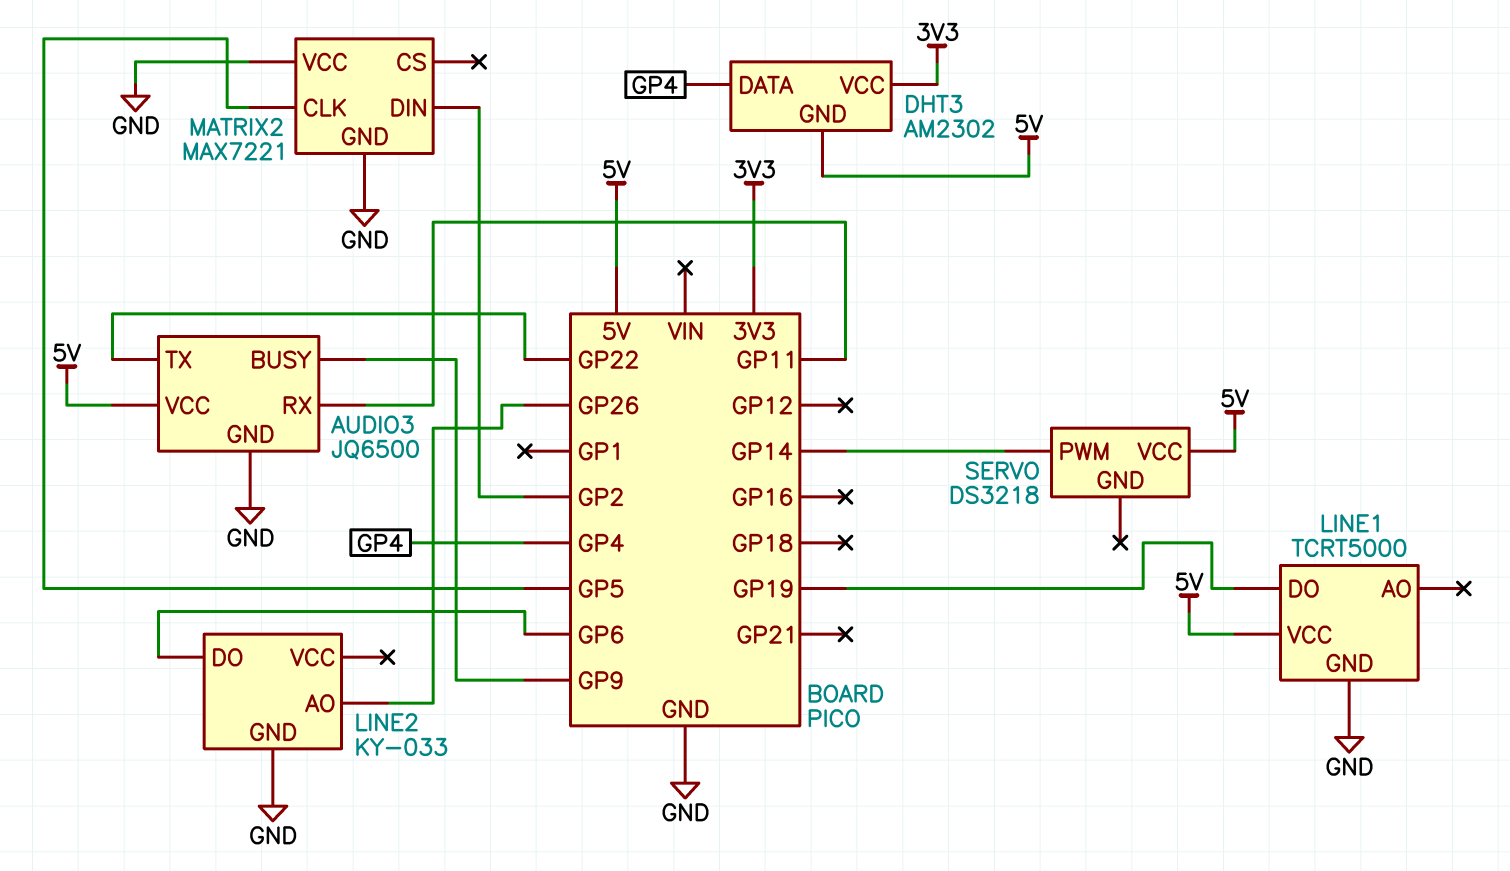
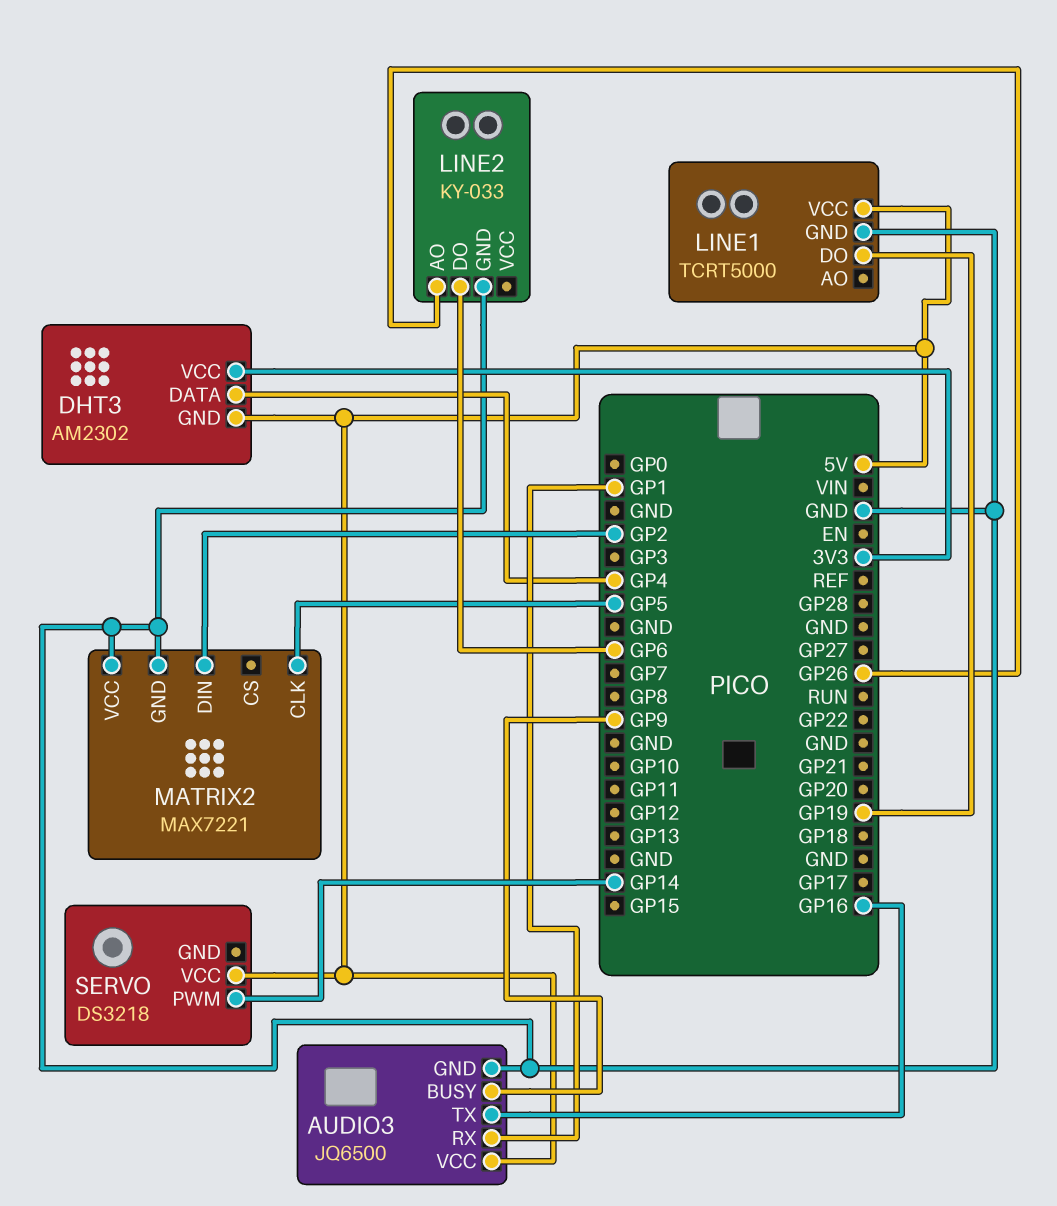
AUDIO3 pin RX: GP11 -> GP1
AUDIO3 pin TX: GP22 -> GP16

